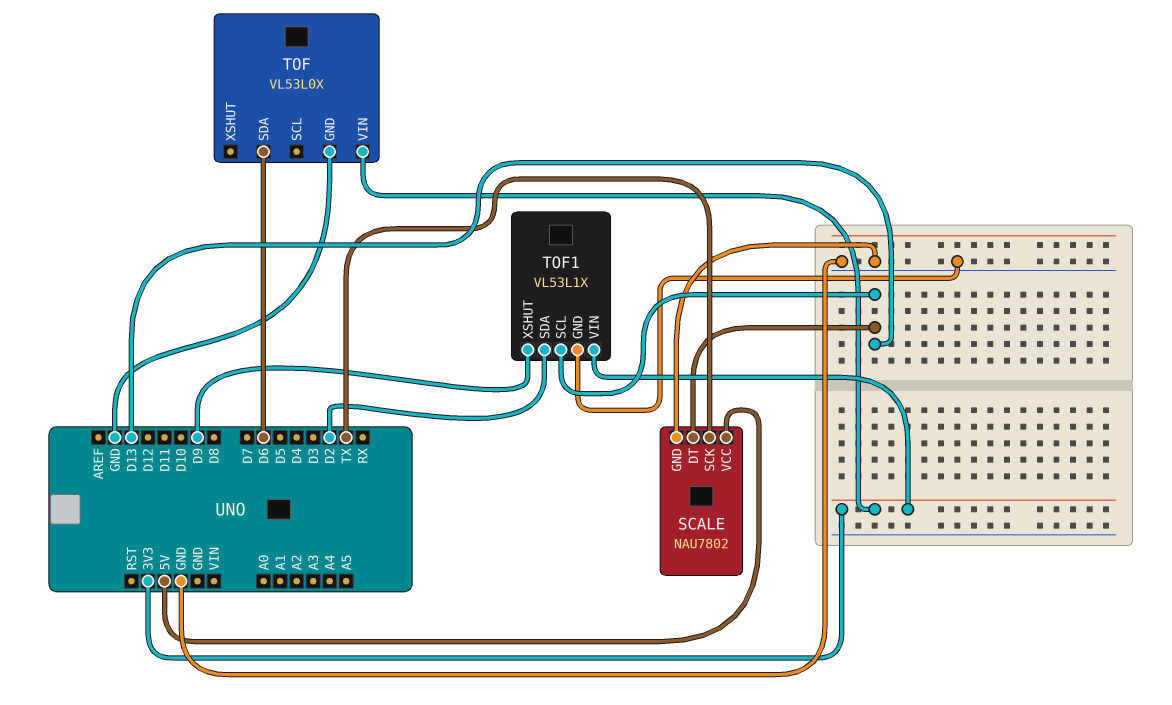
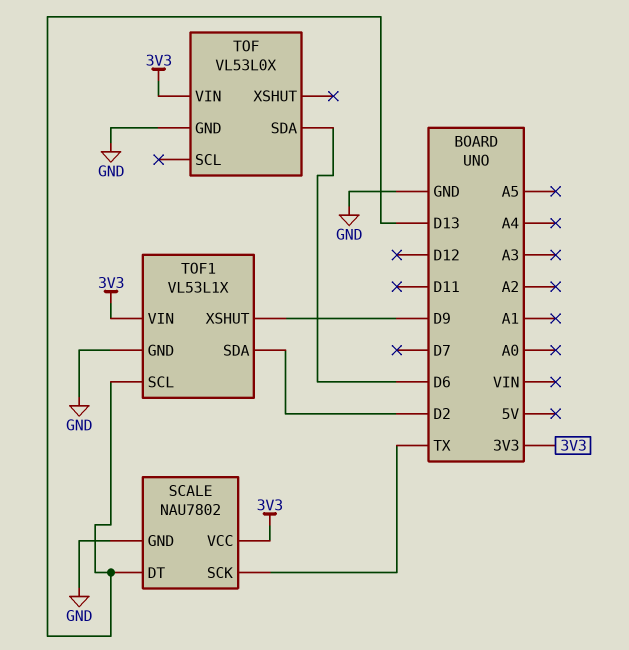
SCALE pin VCC: 5V -> 3V3

